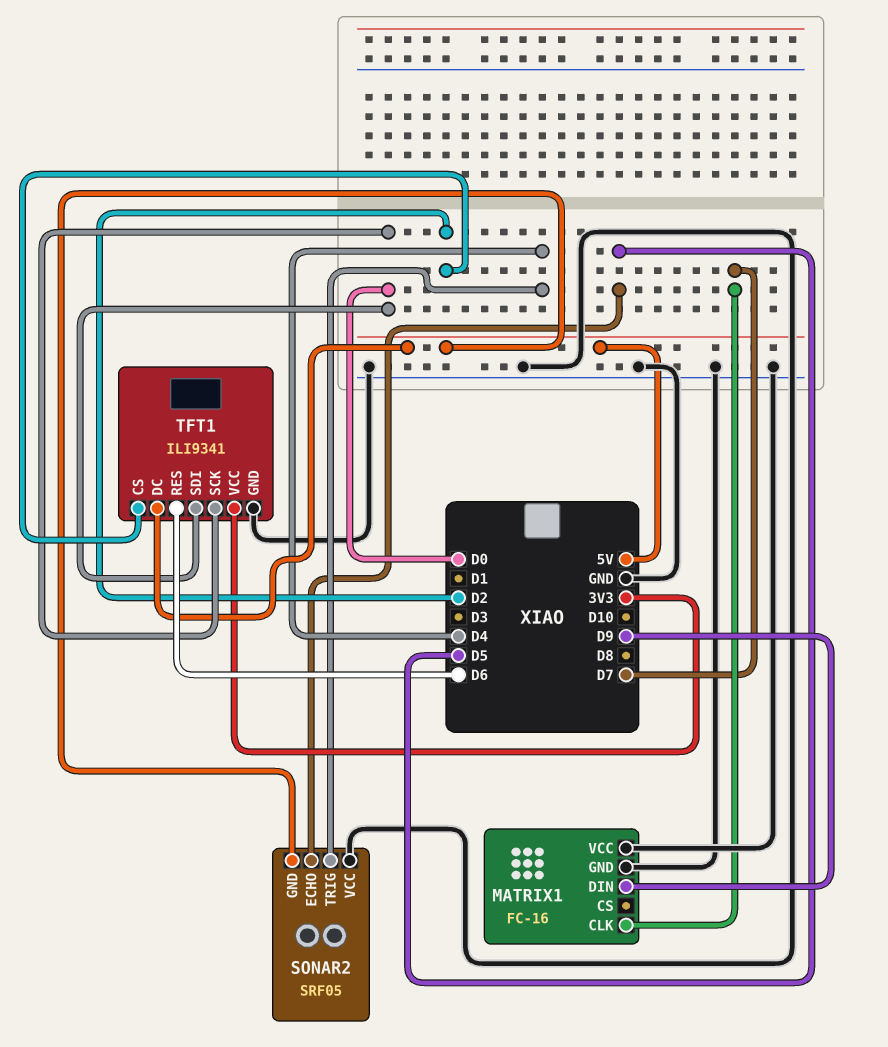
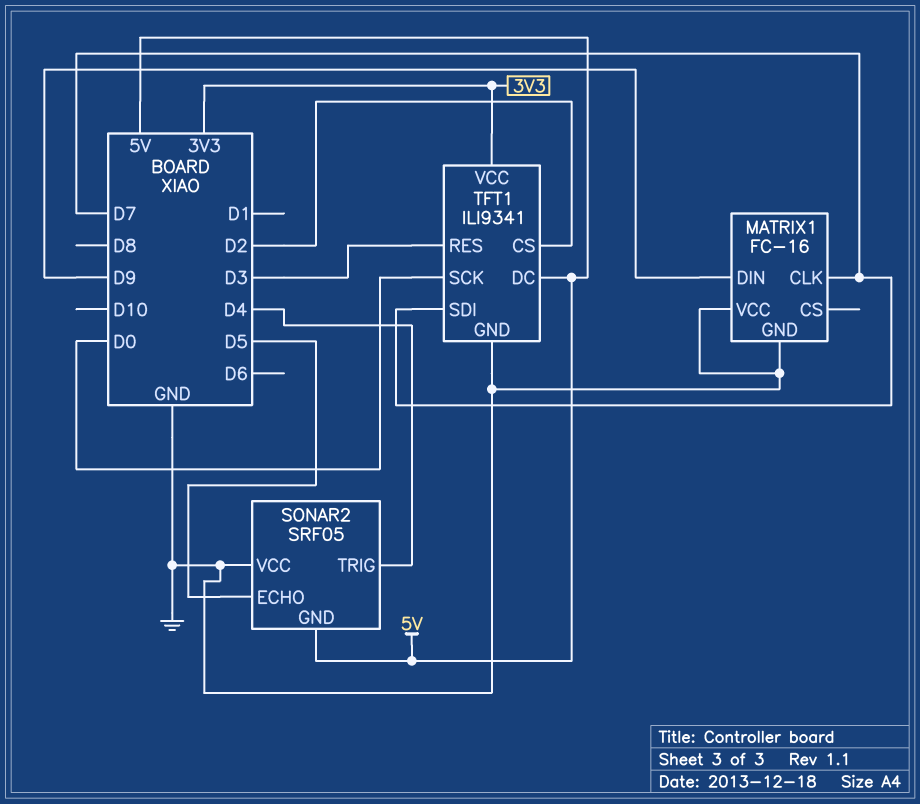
TFT1 pin RES: D6 -> D3
TFT1 pin SDI: D0 -> D7

